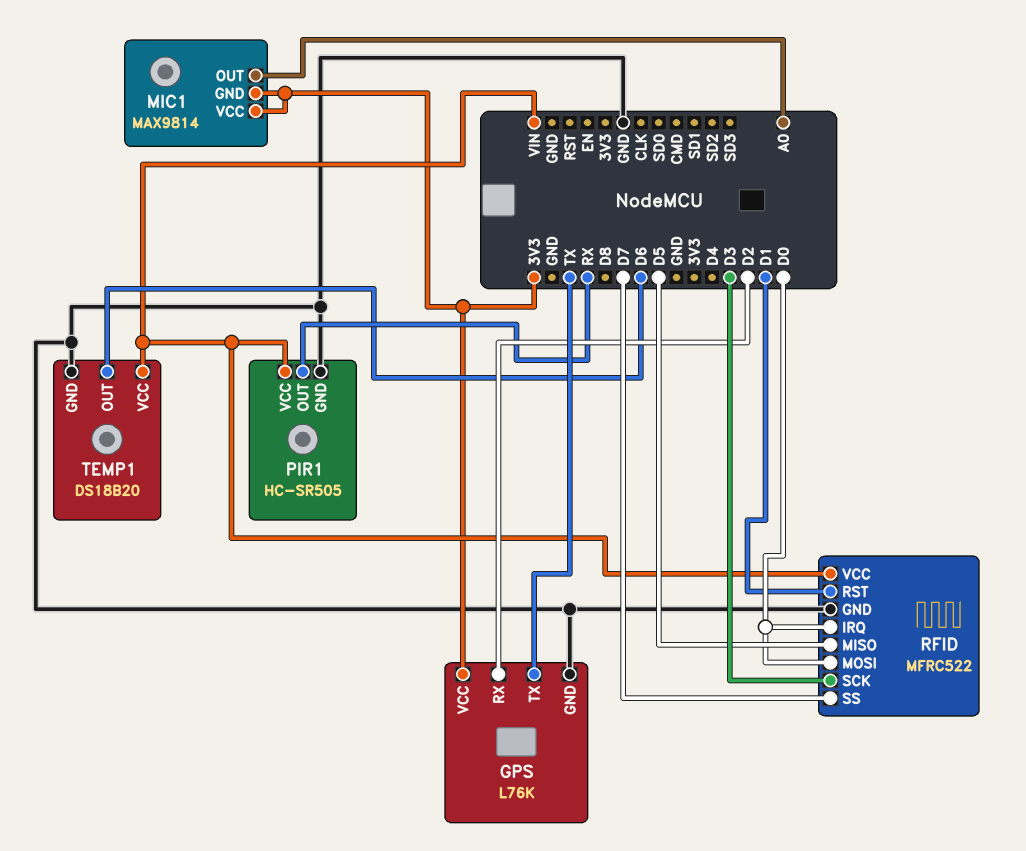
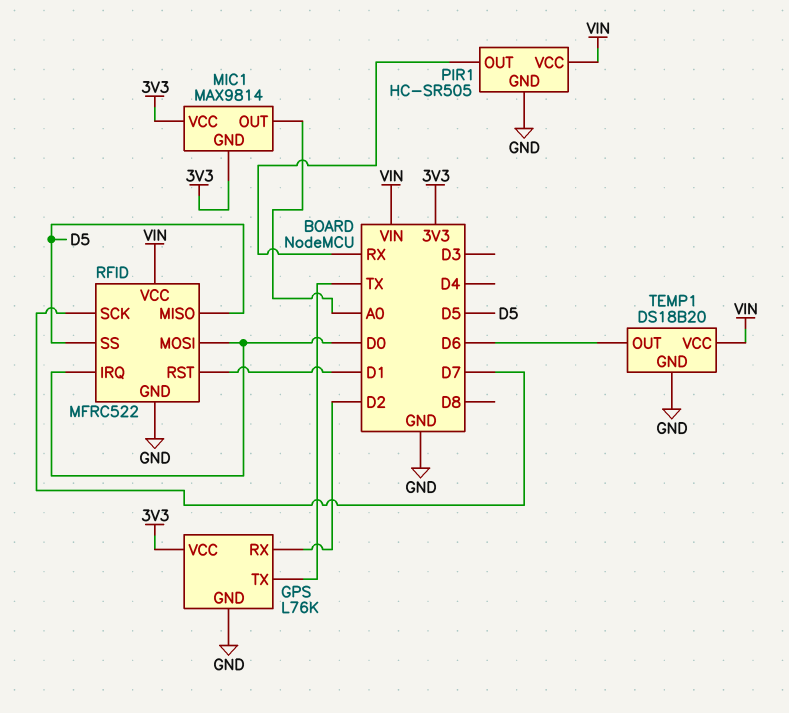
RFID pin SCK: D3 -> D7
RFID pin SS: D7 -> D5

